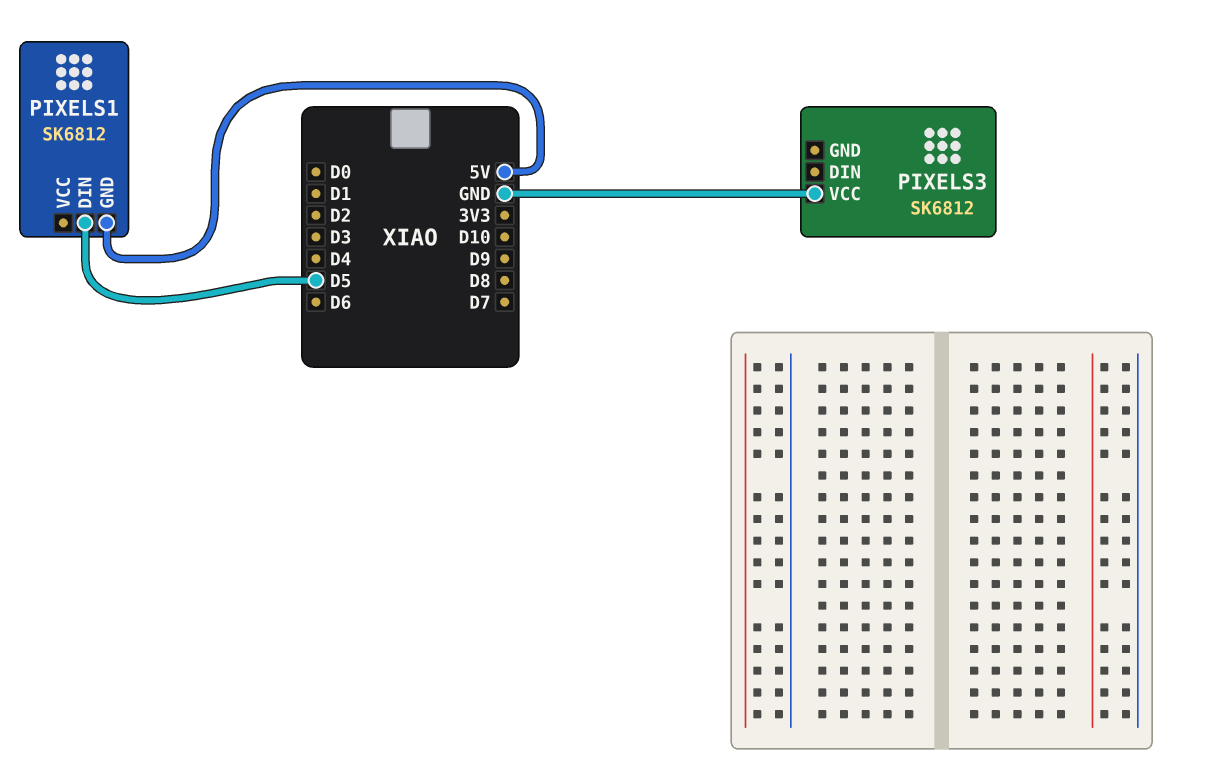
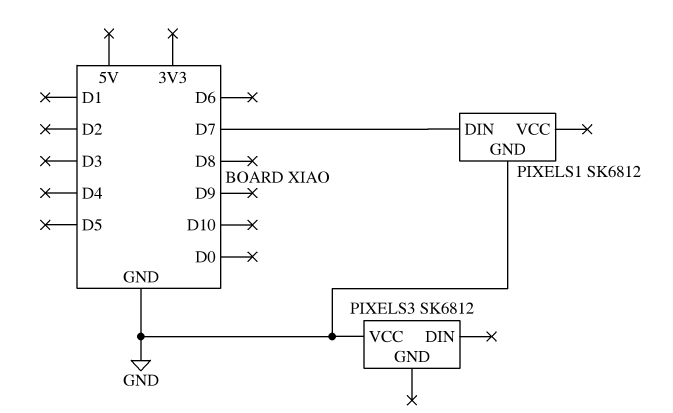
PIXELS1 pin DIN: D5 -> D7
PIXELS1 pin GND: 5V -> GND

